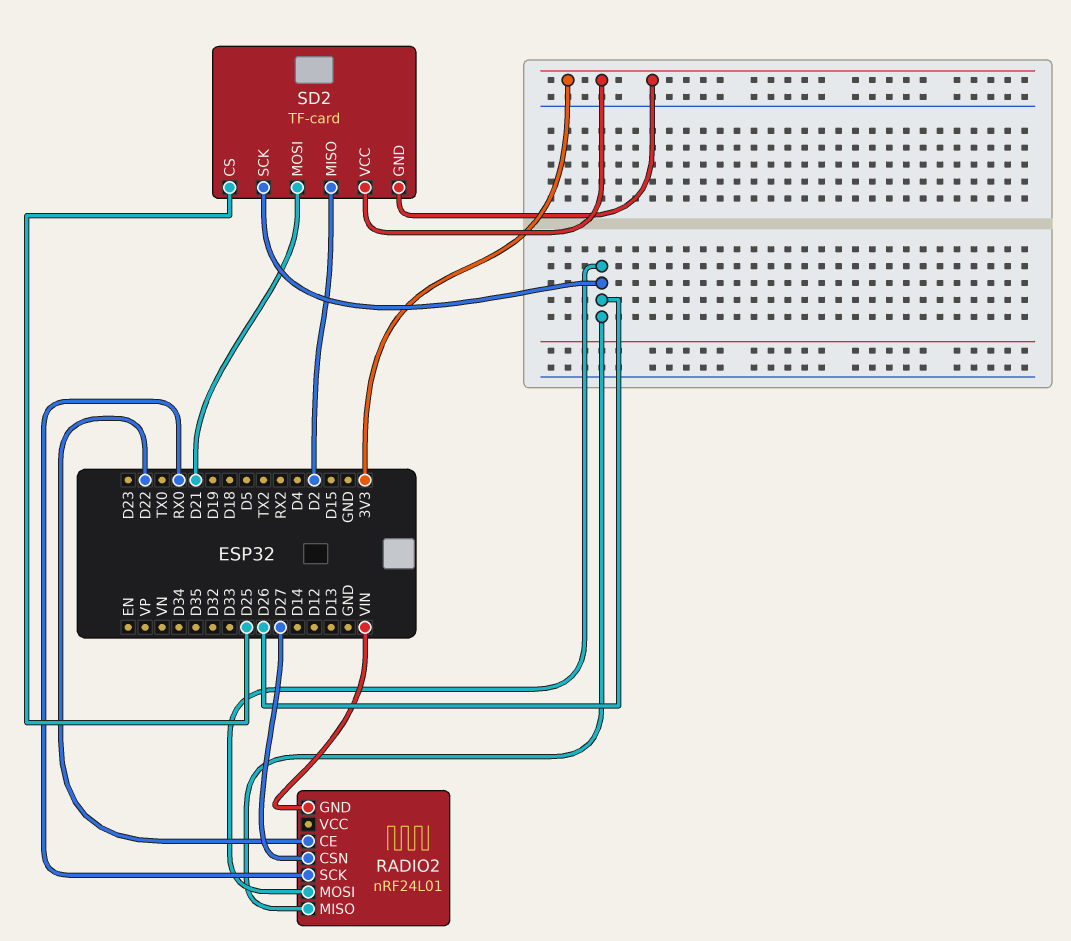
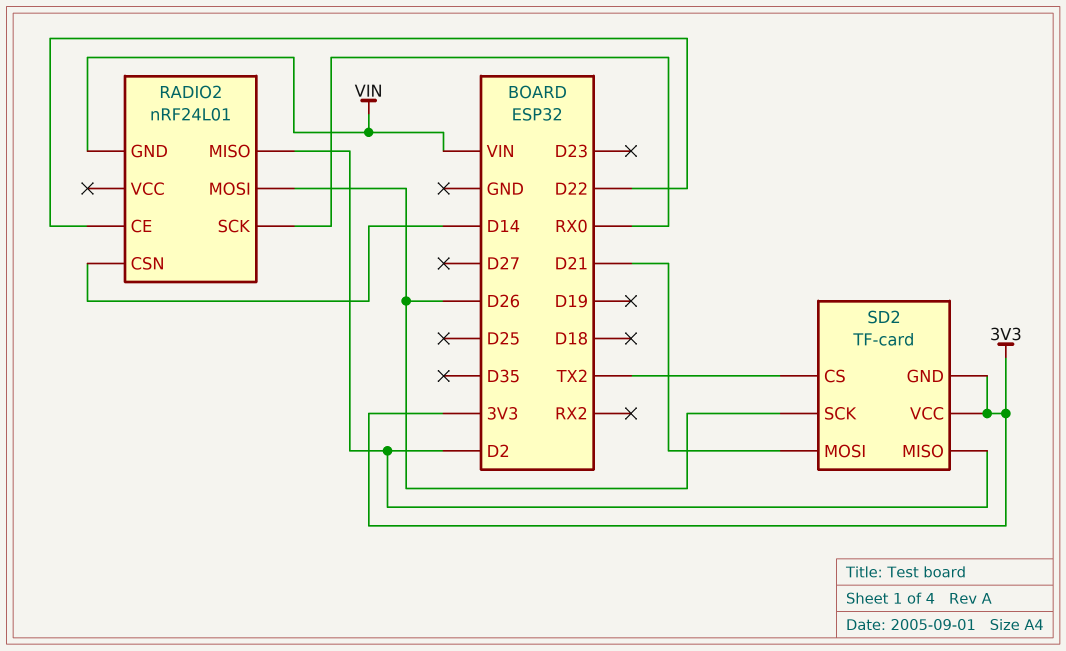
RADIO2 pin CSN: D27 -> D14
RADIO2 pin MISO: D26 -> D2
SD2 pin CS: D25 -> TX2

